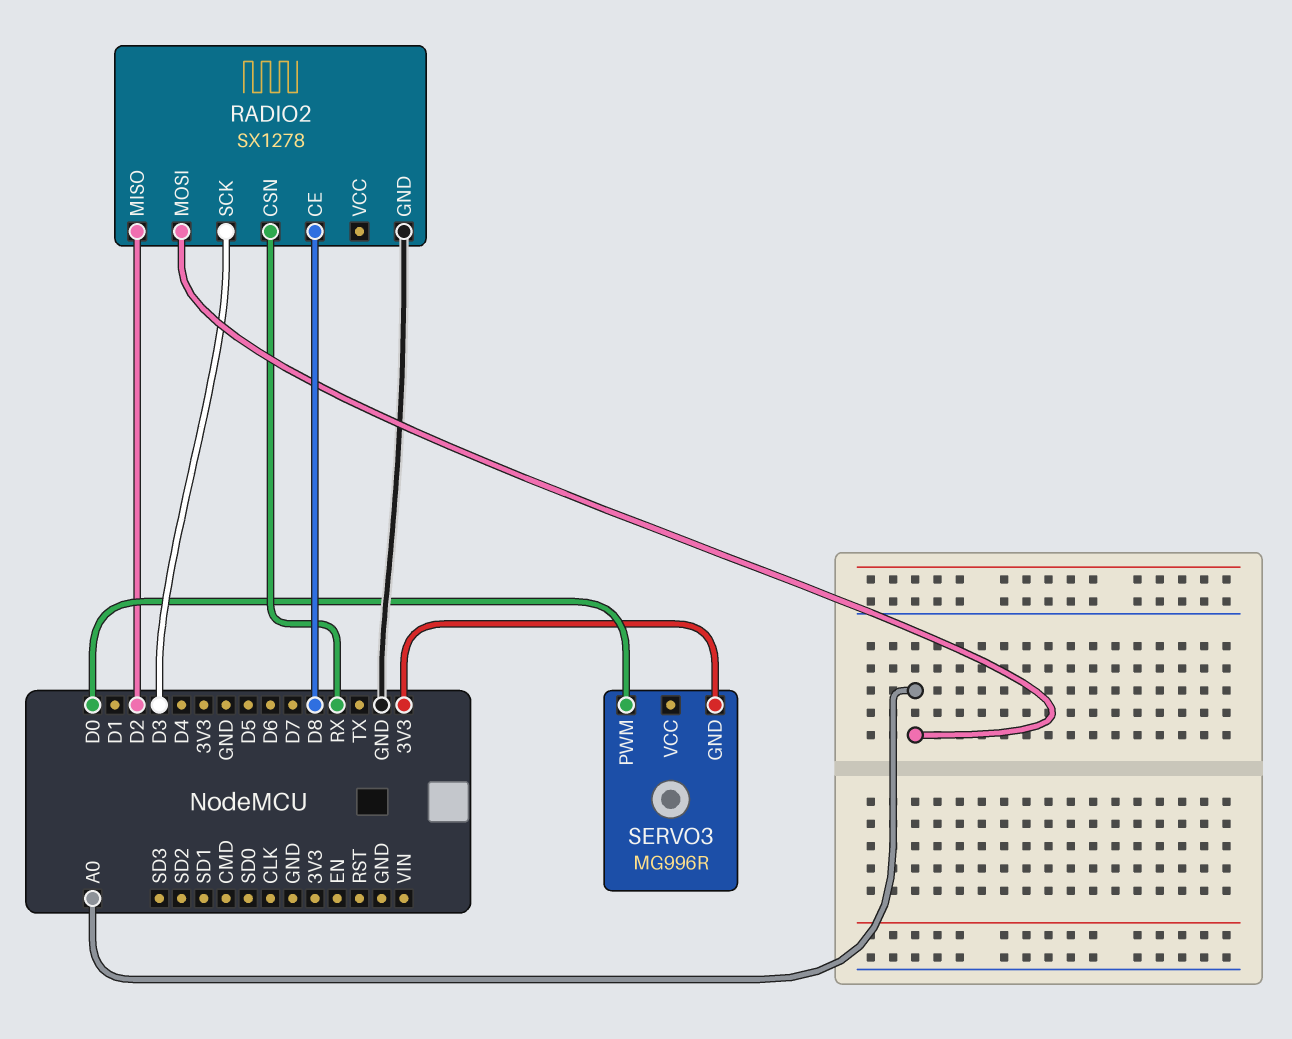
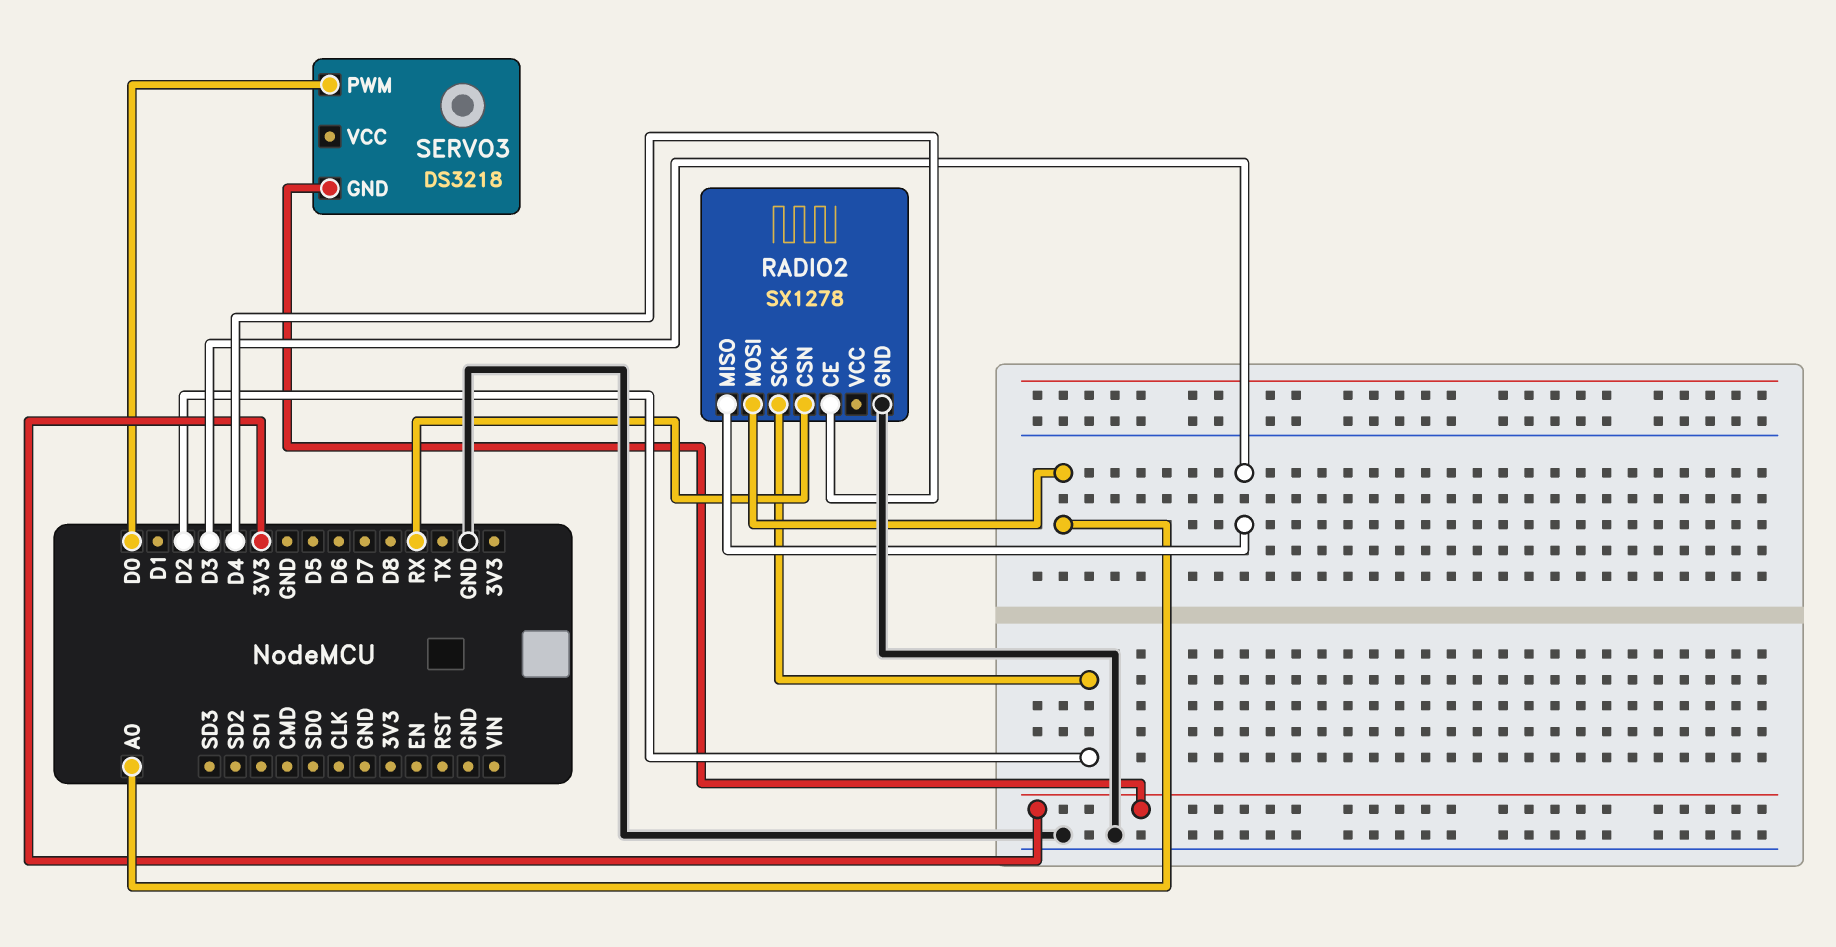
RADIO2 pin CE: D8 -> D4
RADIO2 pin MISO: D2 -> D3
RADIO2 pin SCK: D3 -> D2
SERVO3: MG996R -> DS3218

